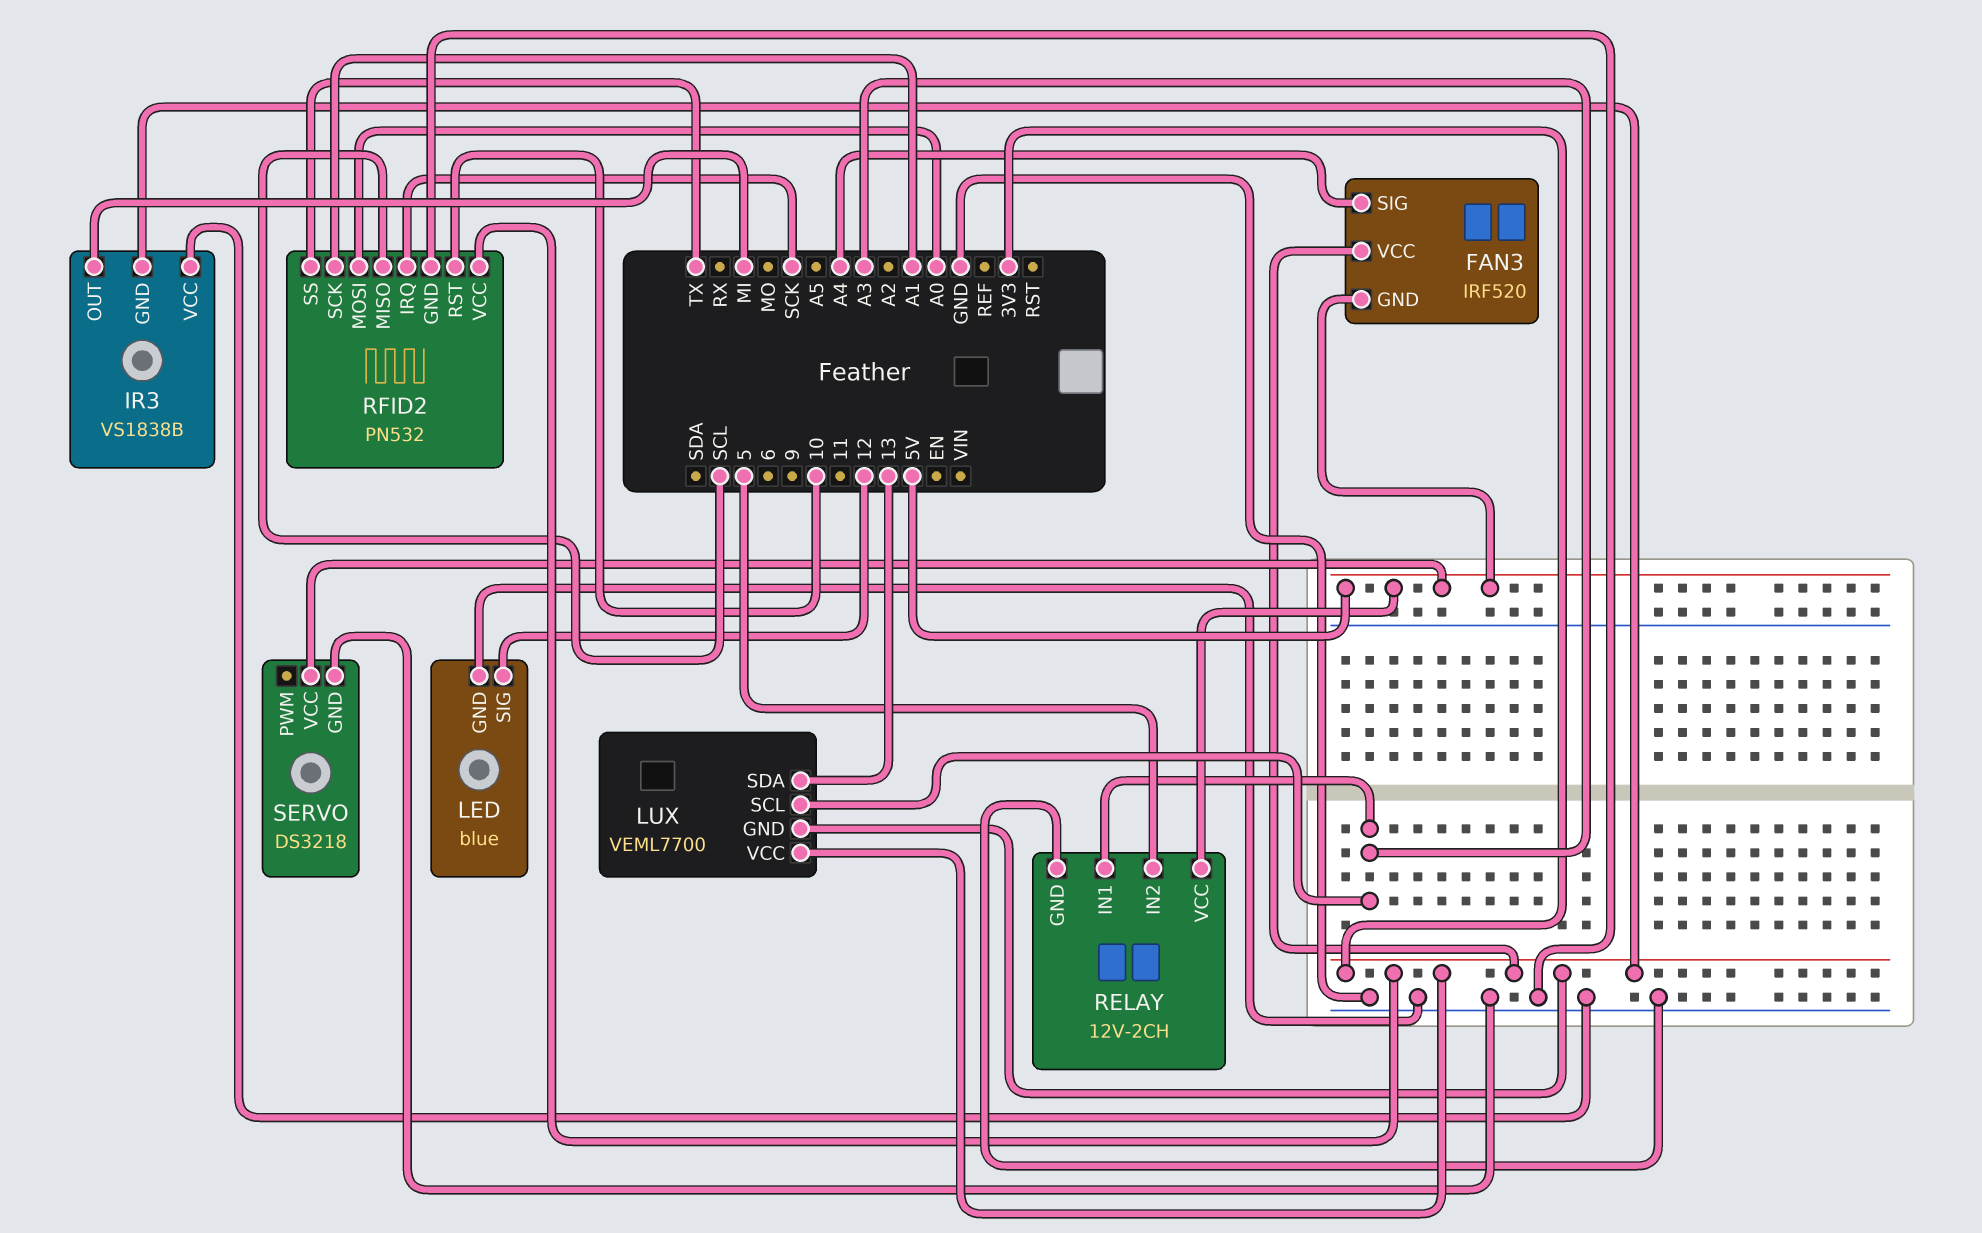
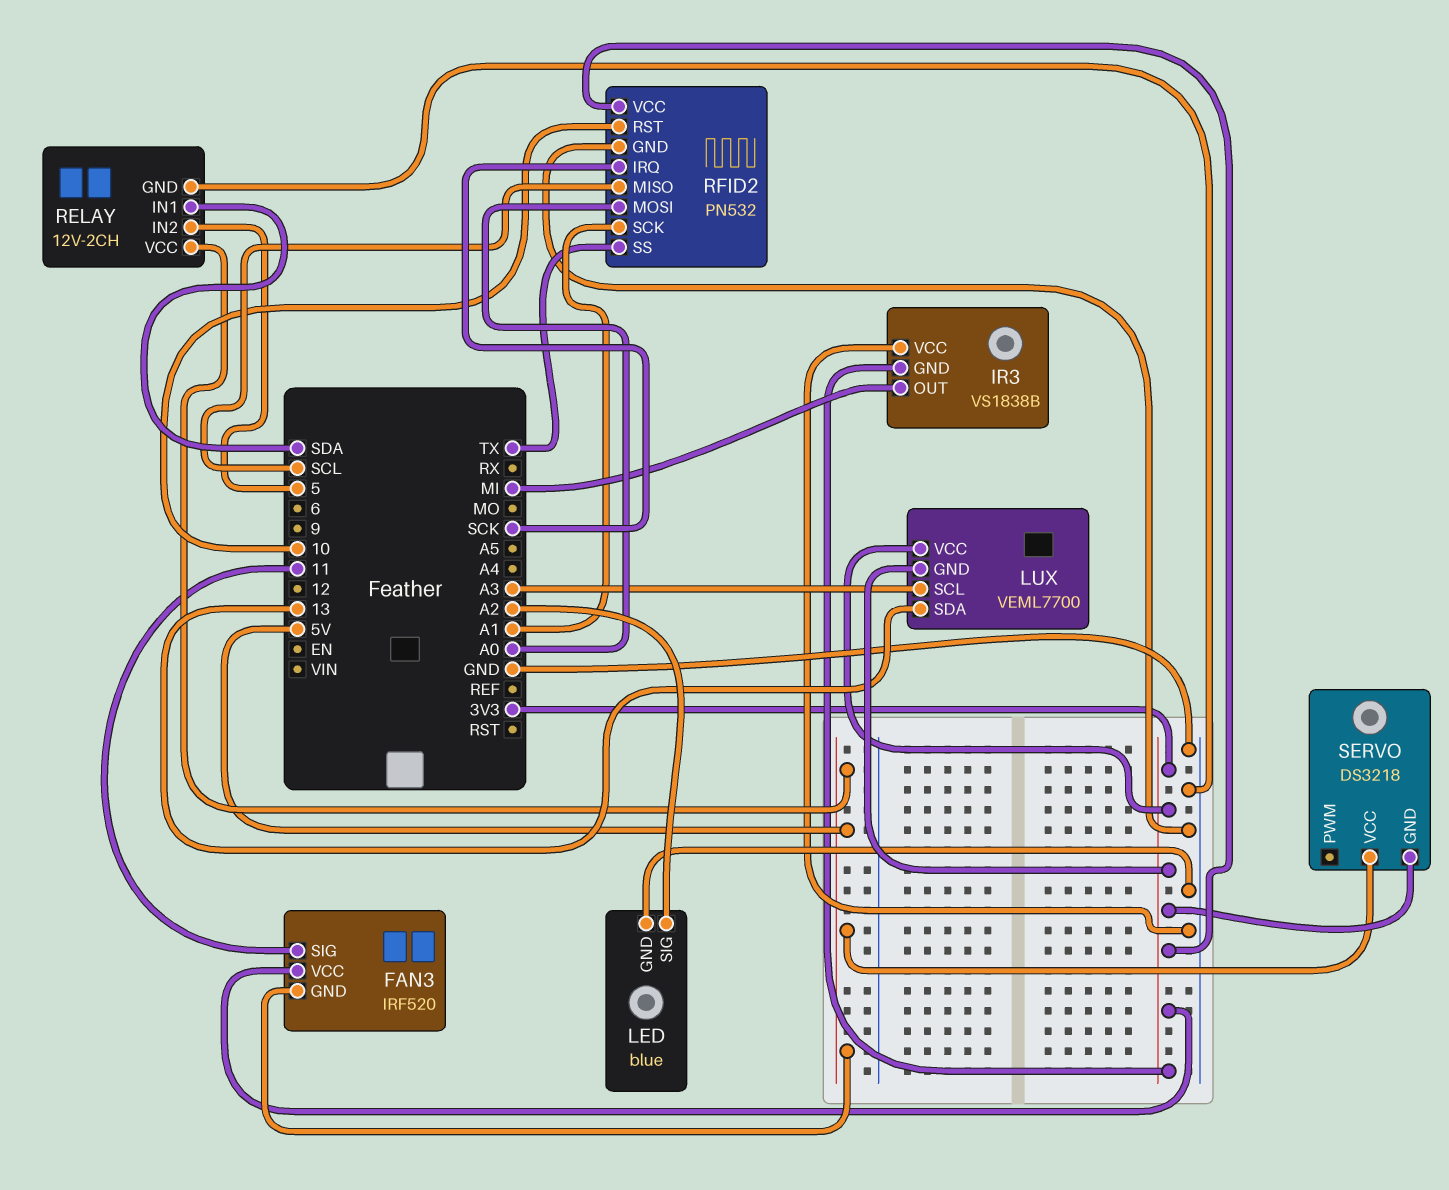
FAN3 pin SIG: A4 -> 11
LED pin SIG: 12 -> A2
RELAY pin IN1: A3 -> SDA
SERVO pin GND: GND -> 3V3

